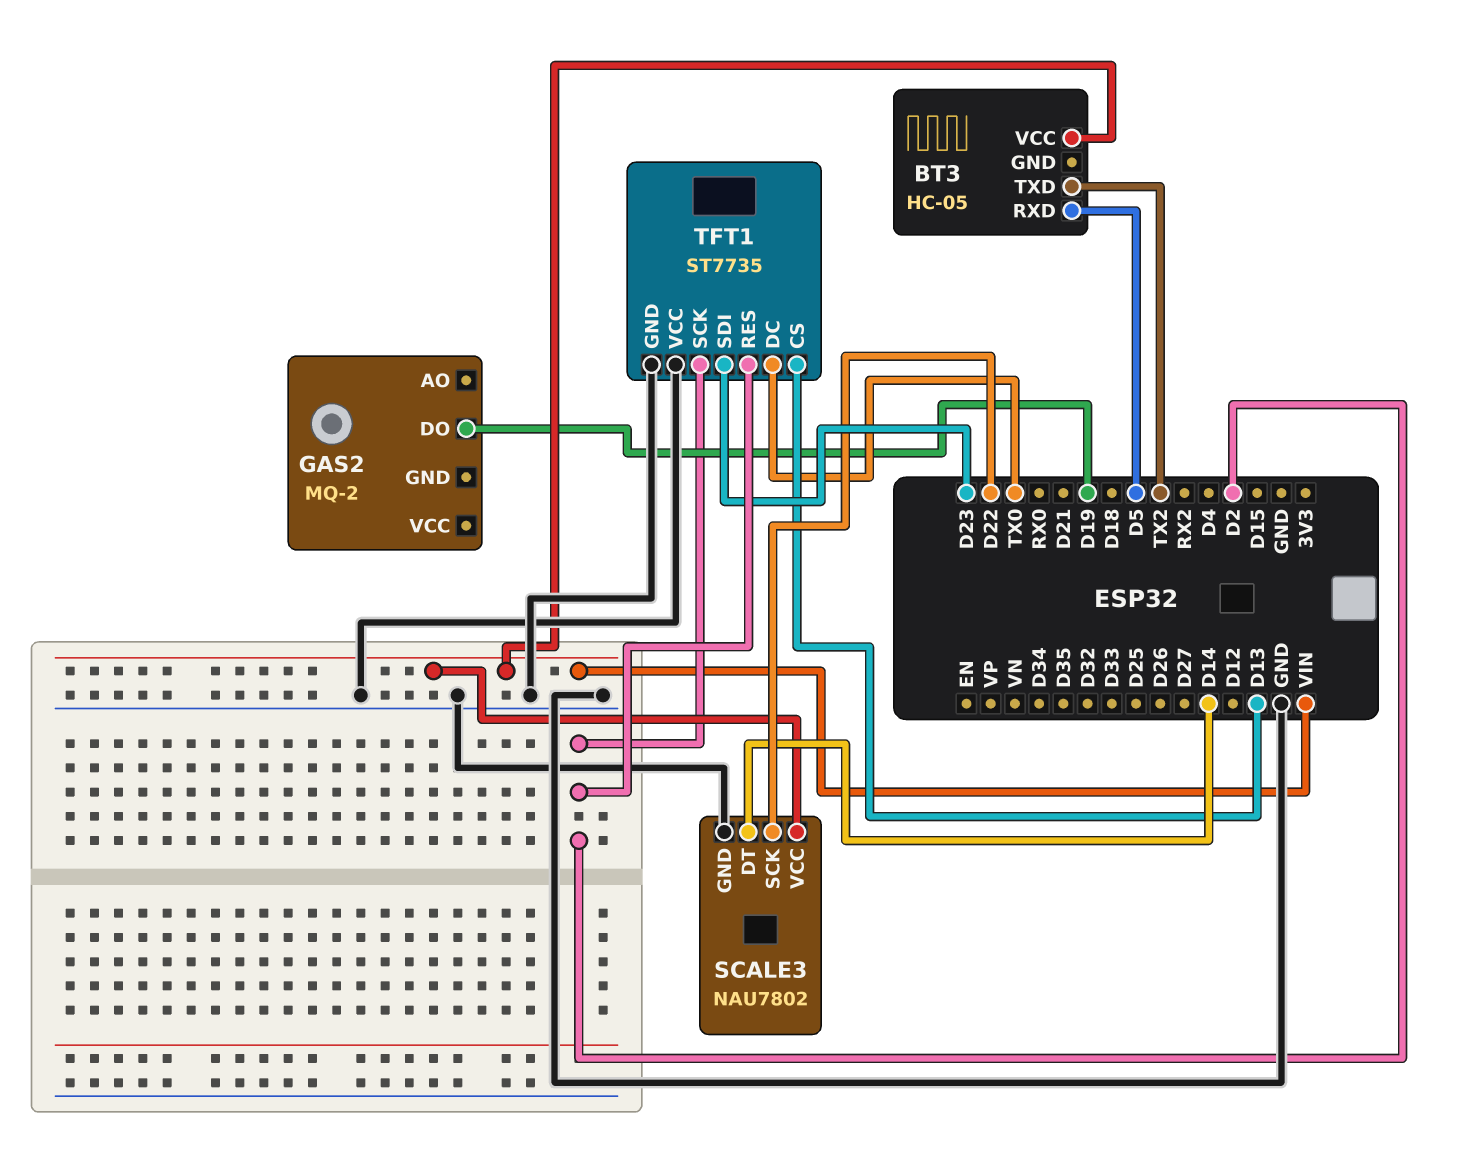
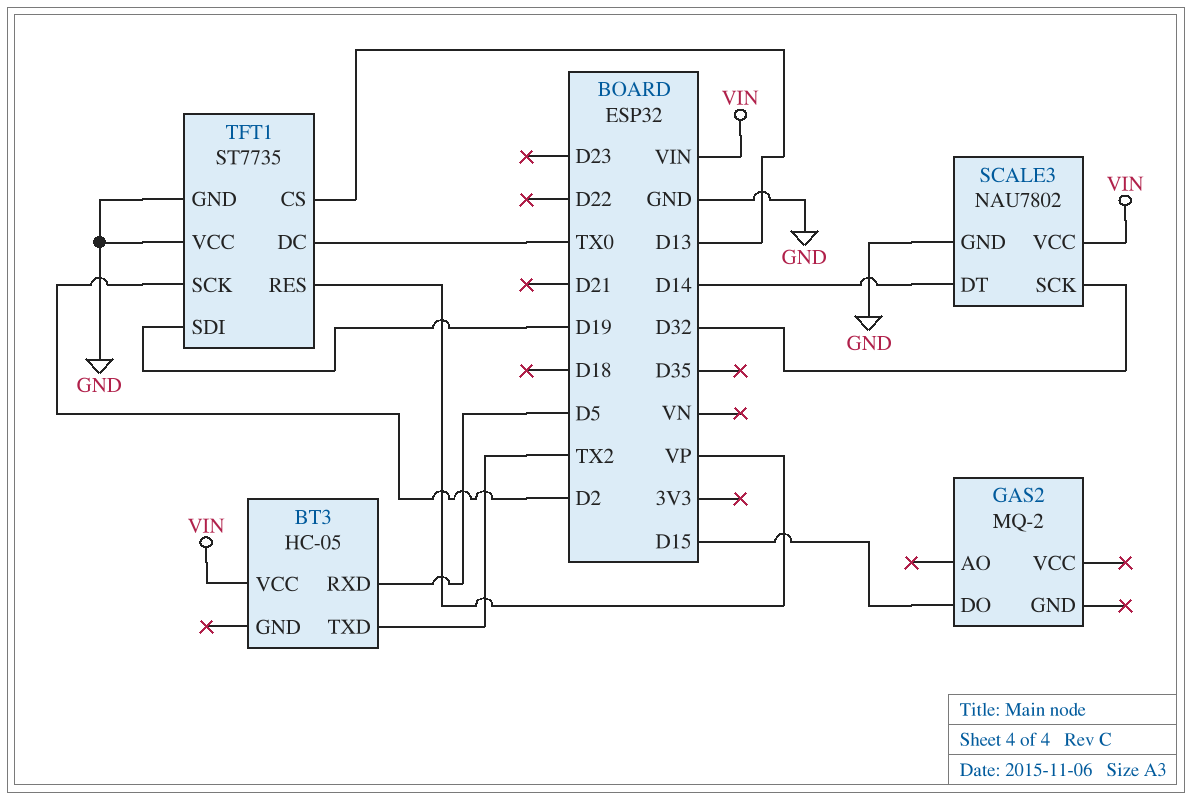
GAS2 pin DO: D19 -> D15
SCALE3 pin SCK: D22 -> D32
TFT1 pin RES: D2 -> VP
TFT1 pin SDI: D23 -> D19

